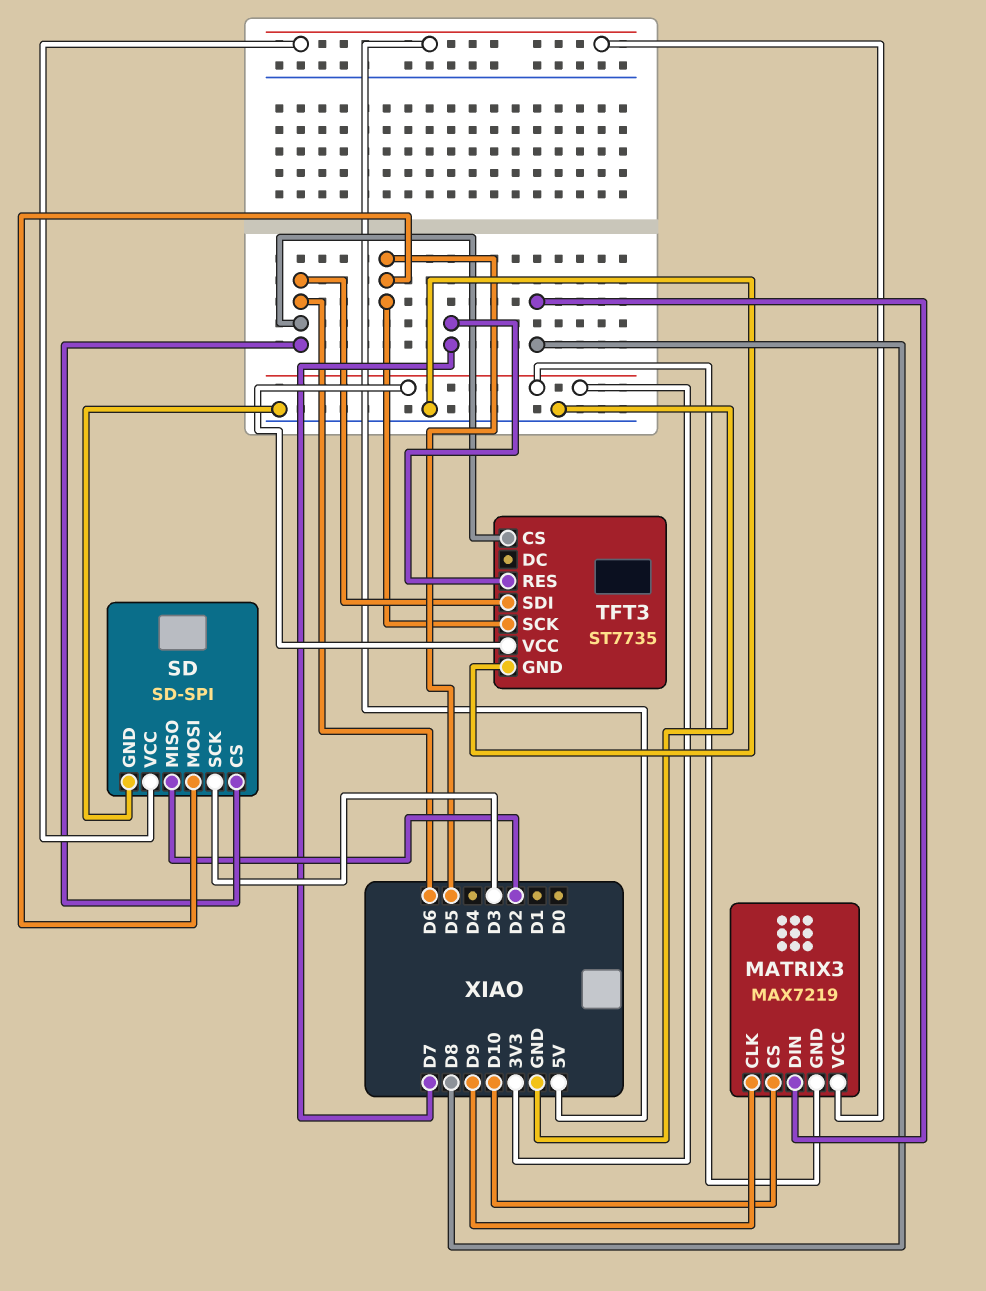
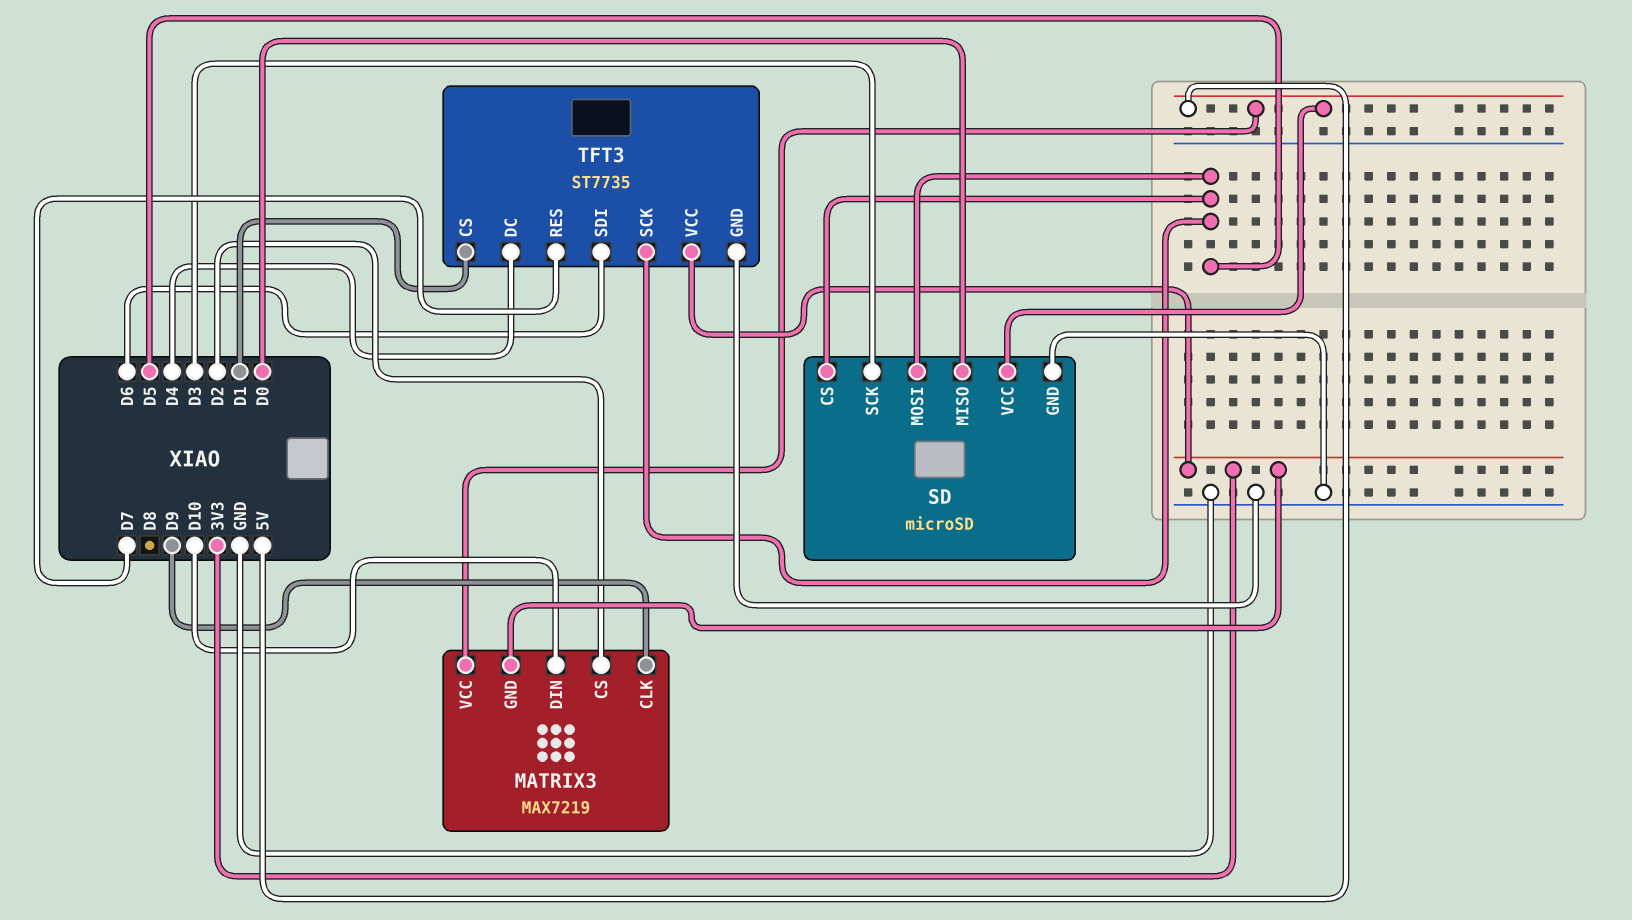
MATRIX3 pin CS: D10 -> D2
MATRIX3 pin DIN: D8 -> D10
SD: SD-SPI -> microSD
SD pin CS: D6 -> D5
SD pin MISO: D2 -> D0
TFT3 pin CS: D6 -> D1
TFT3 pin DC: none -> D4

